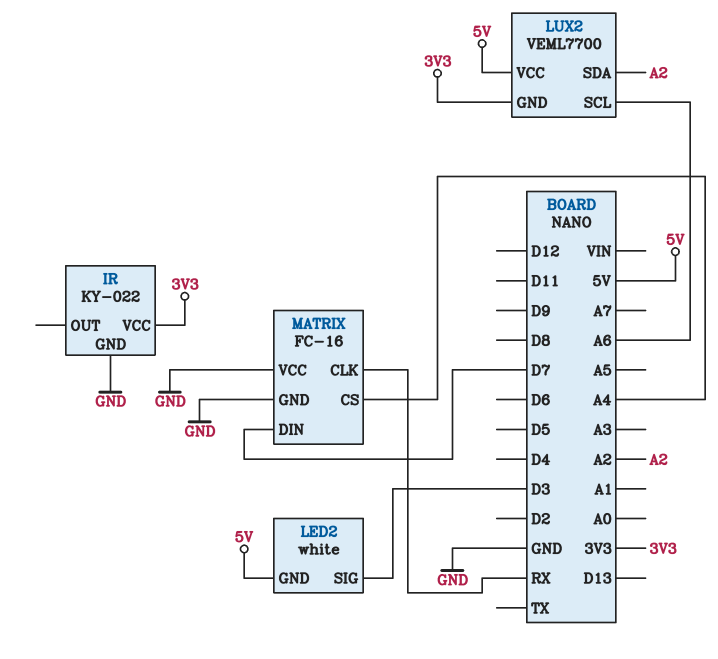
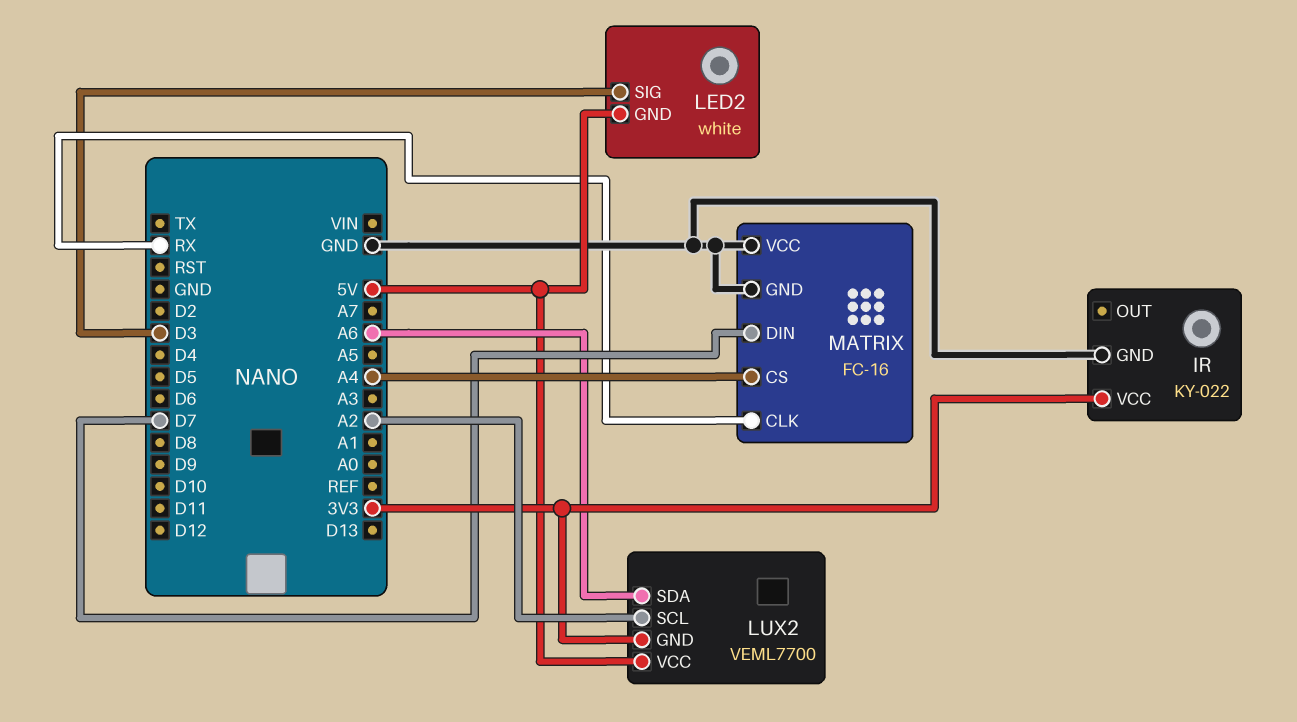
LUX2 pin SCL: A6 -> A2
LUX2 pin SDA: A2 -> A6

